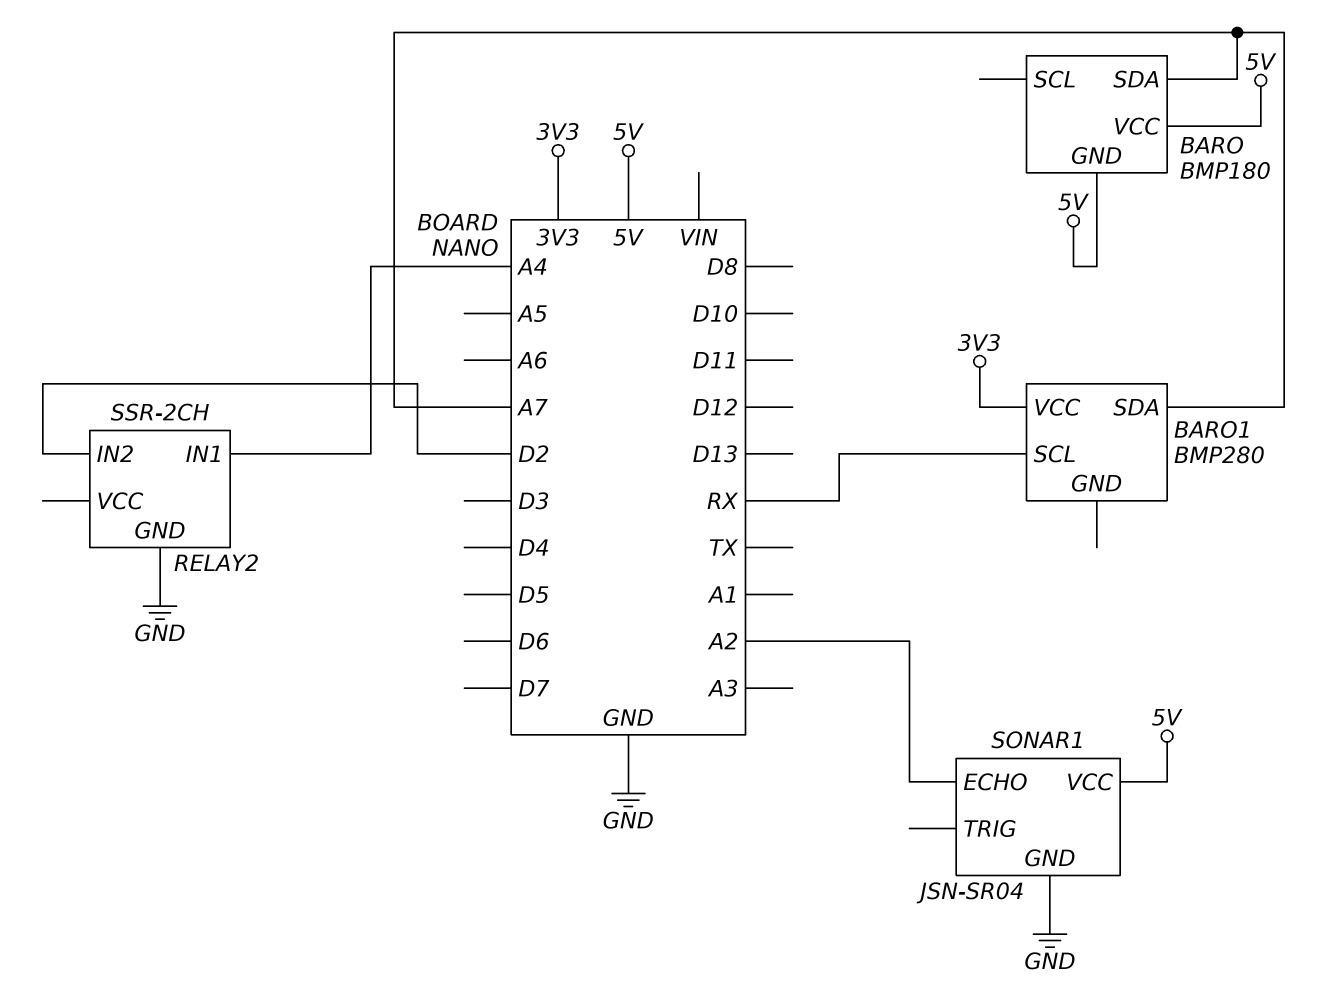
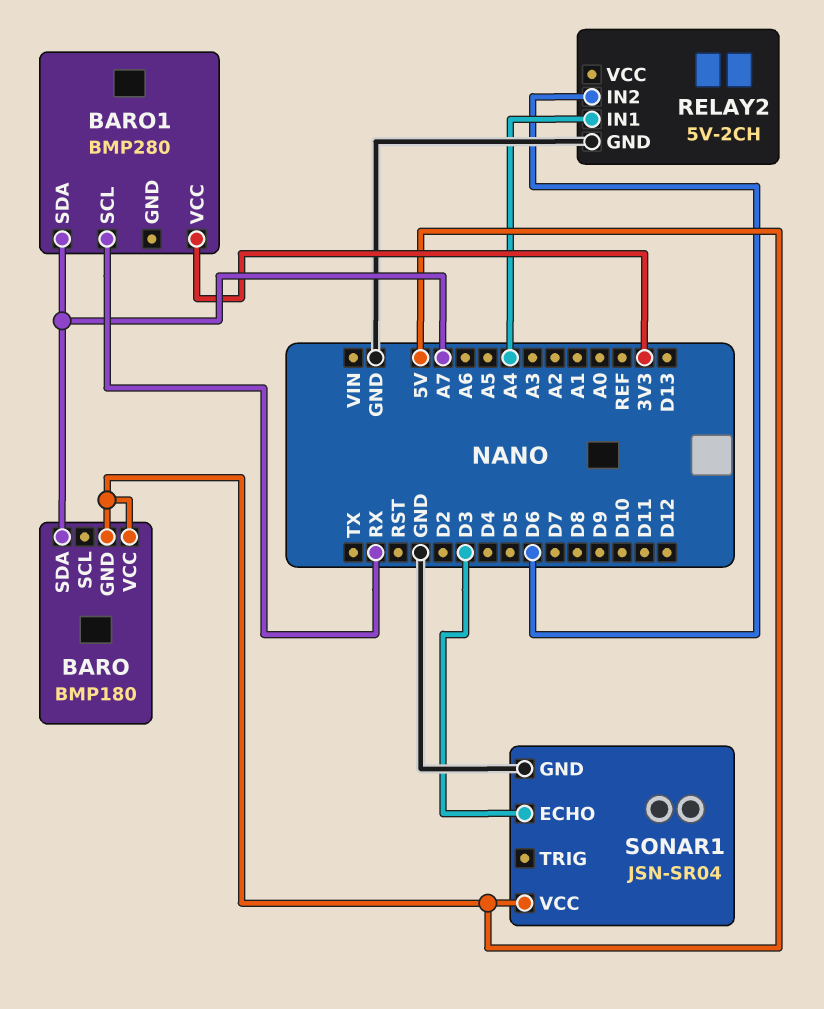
RELAY2: SSR-2CH -> 5V-2CH
RELAY2 pin IN2: D2 -> D6
SONAR1 pin ECHO: A2 -> D3

